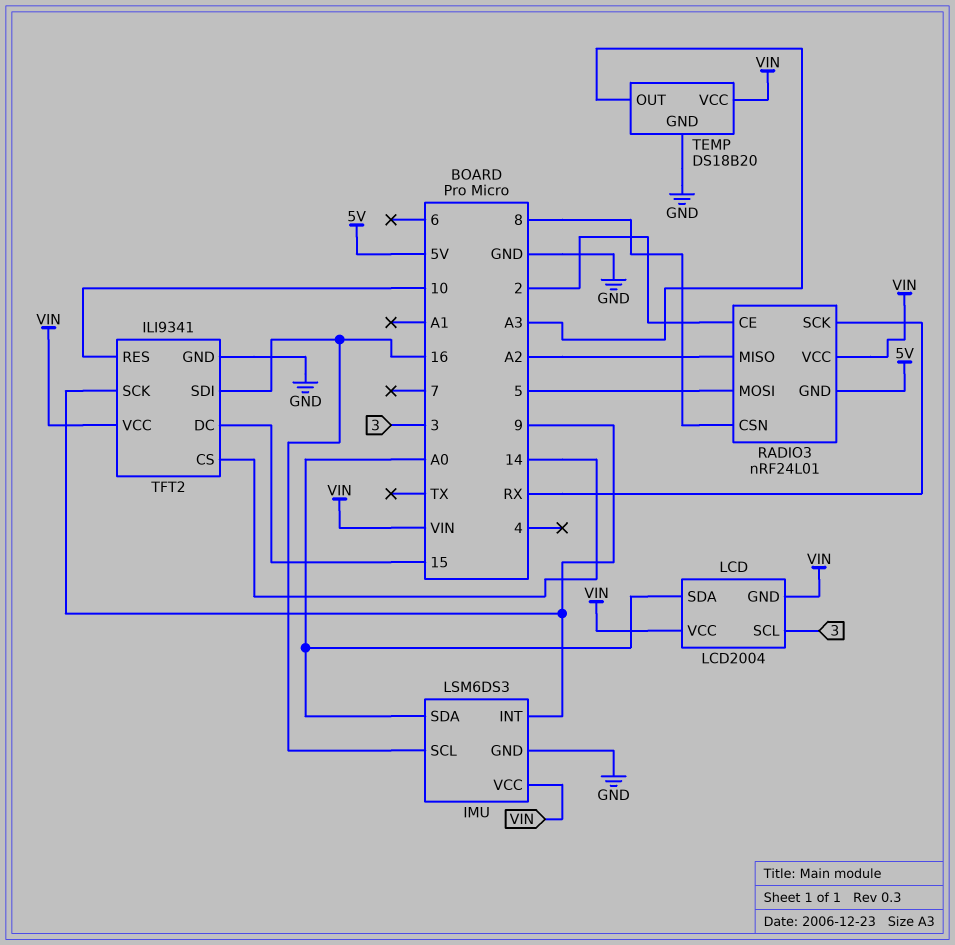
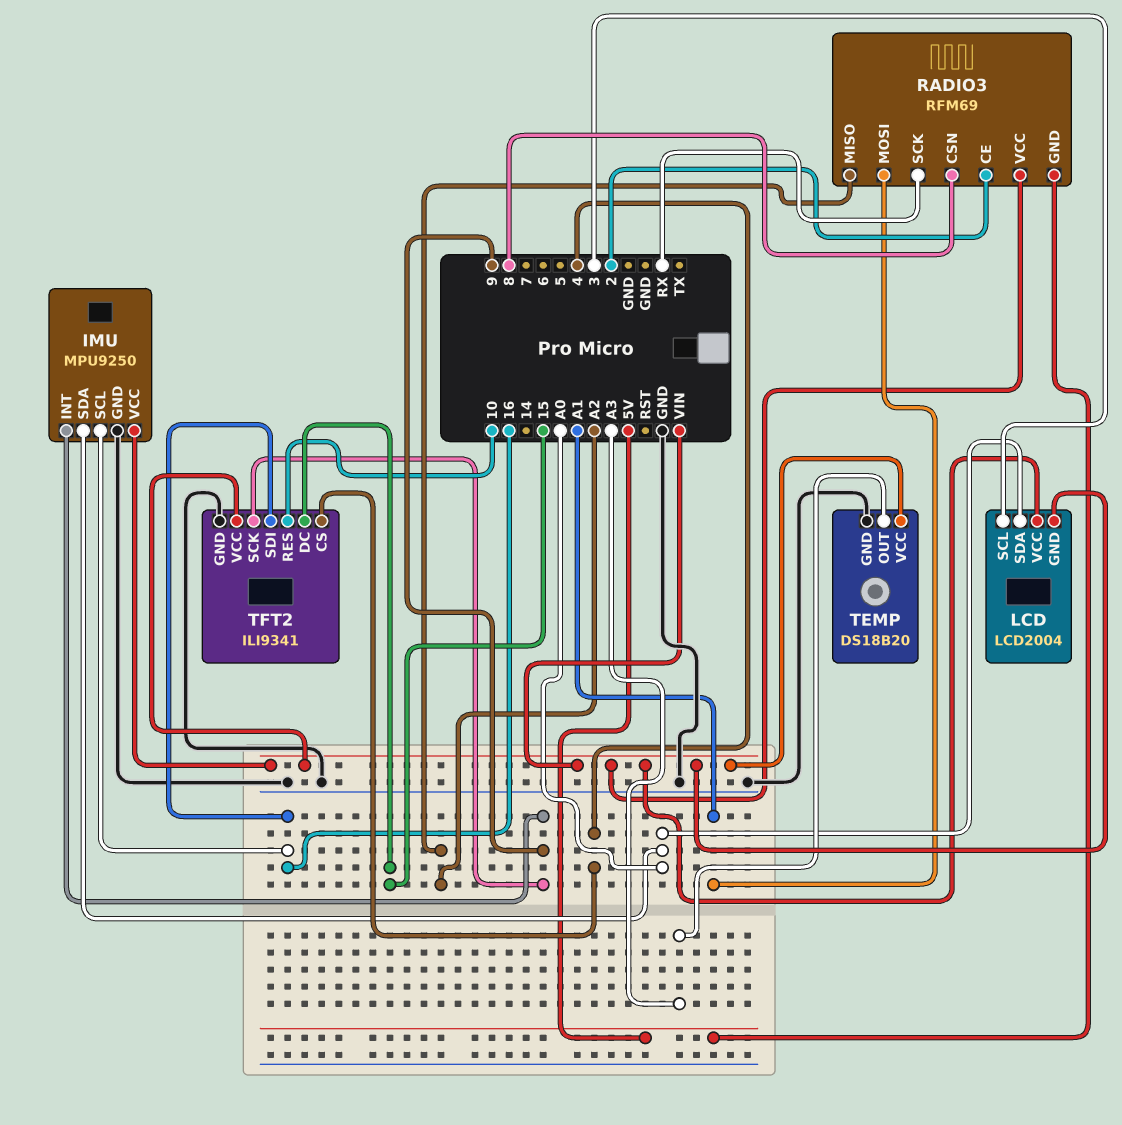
IMU: LSM6DS3 -> MPU9250
RADIO3: nRF24L01 -> RFM69
RADIO3 pin MOSI: 5 -> A1
TFT2 pin CS: 14 -> 4

